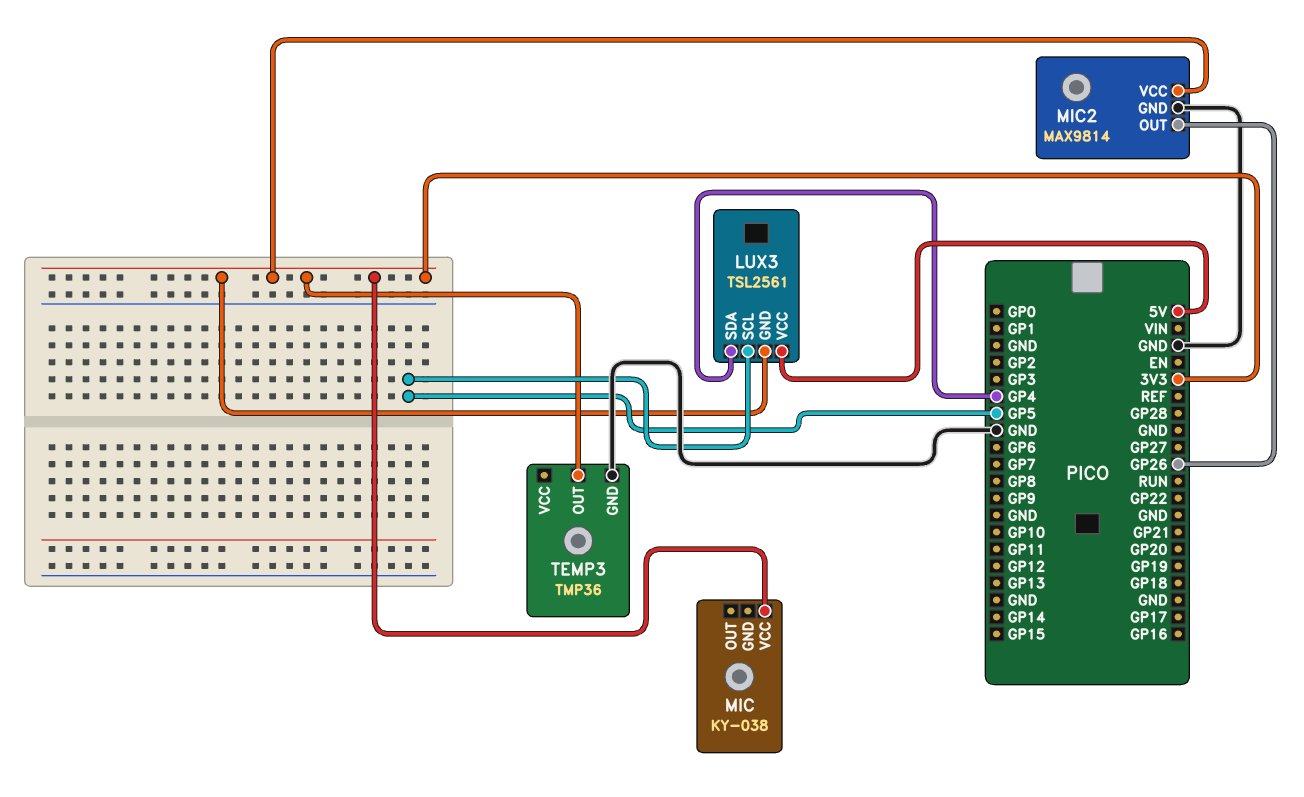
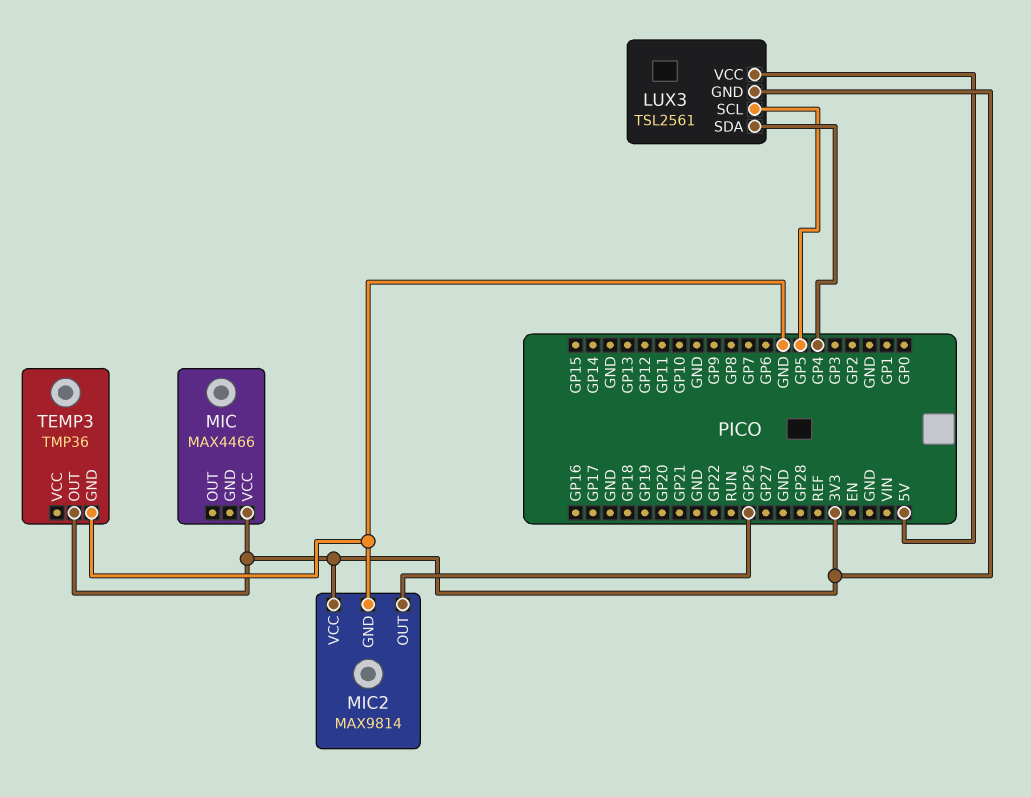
MIC: KY-038 -> MAX4466

